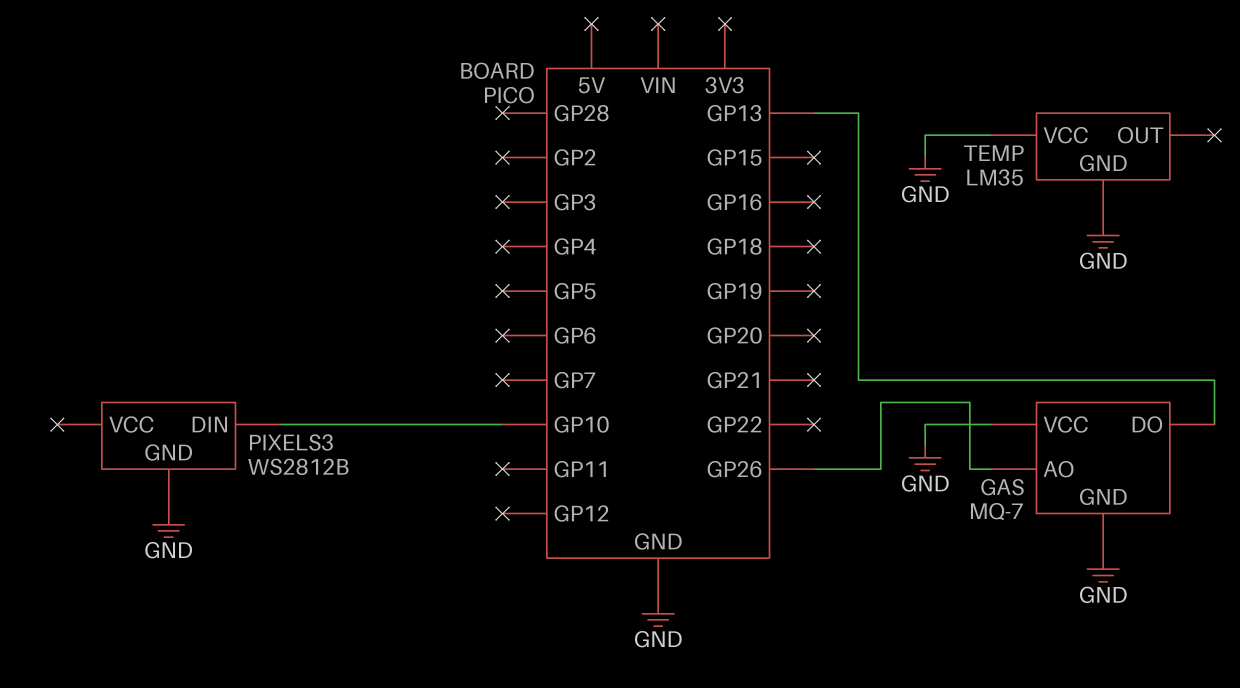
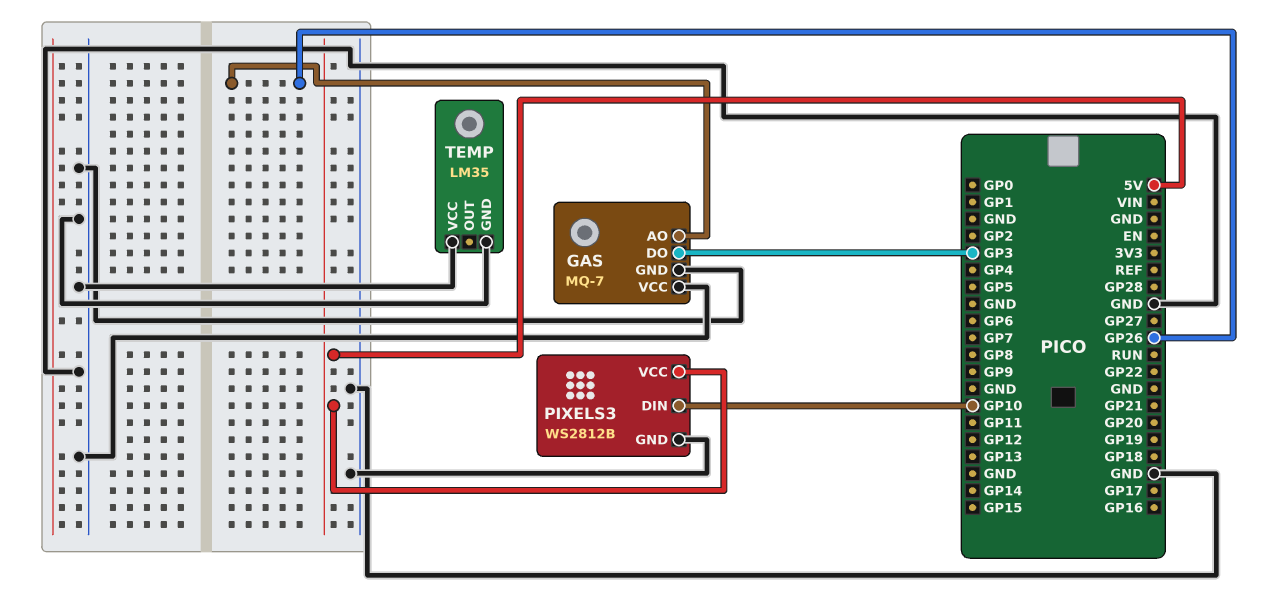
GAS pin DO: GP13 -> GP3
PIXELS3 pin VCC: none -> 5V

